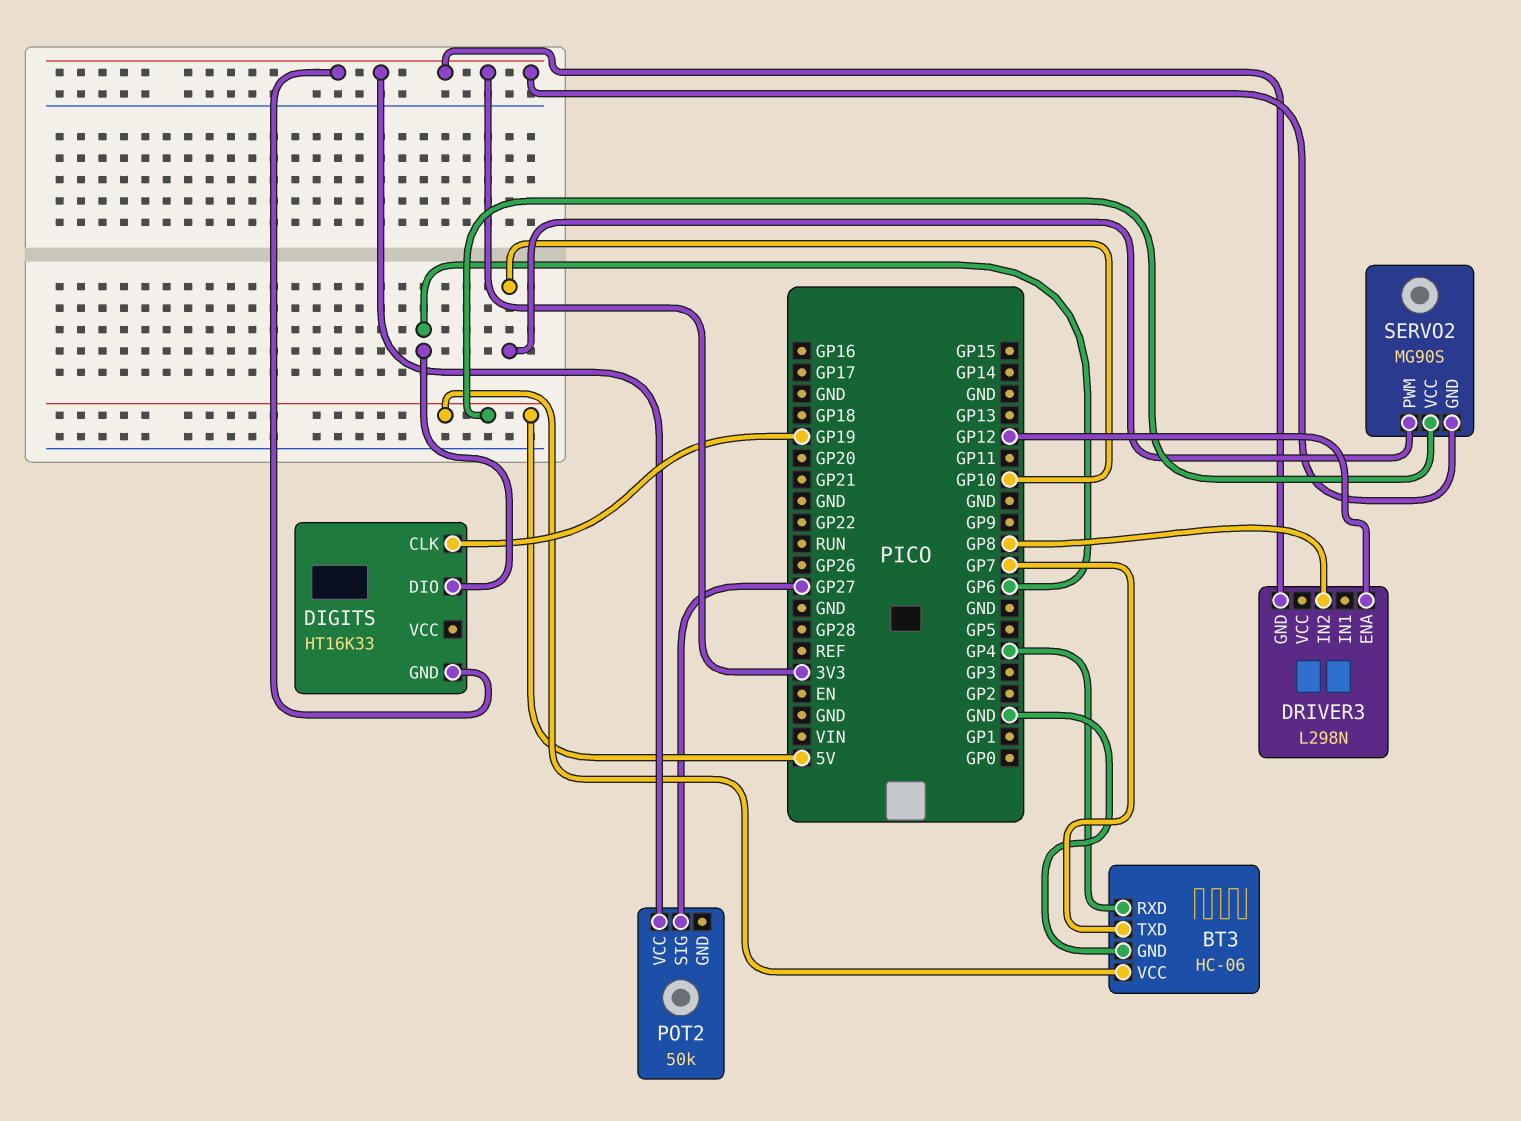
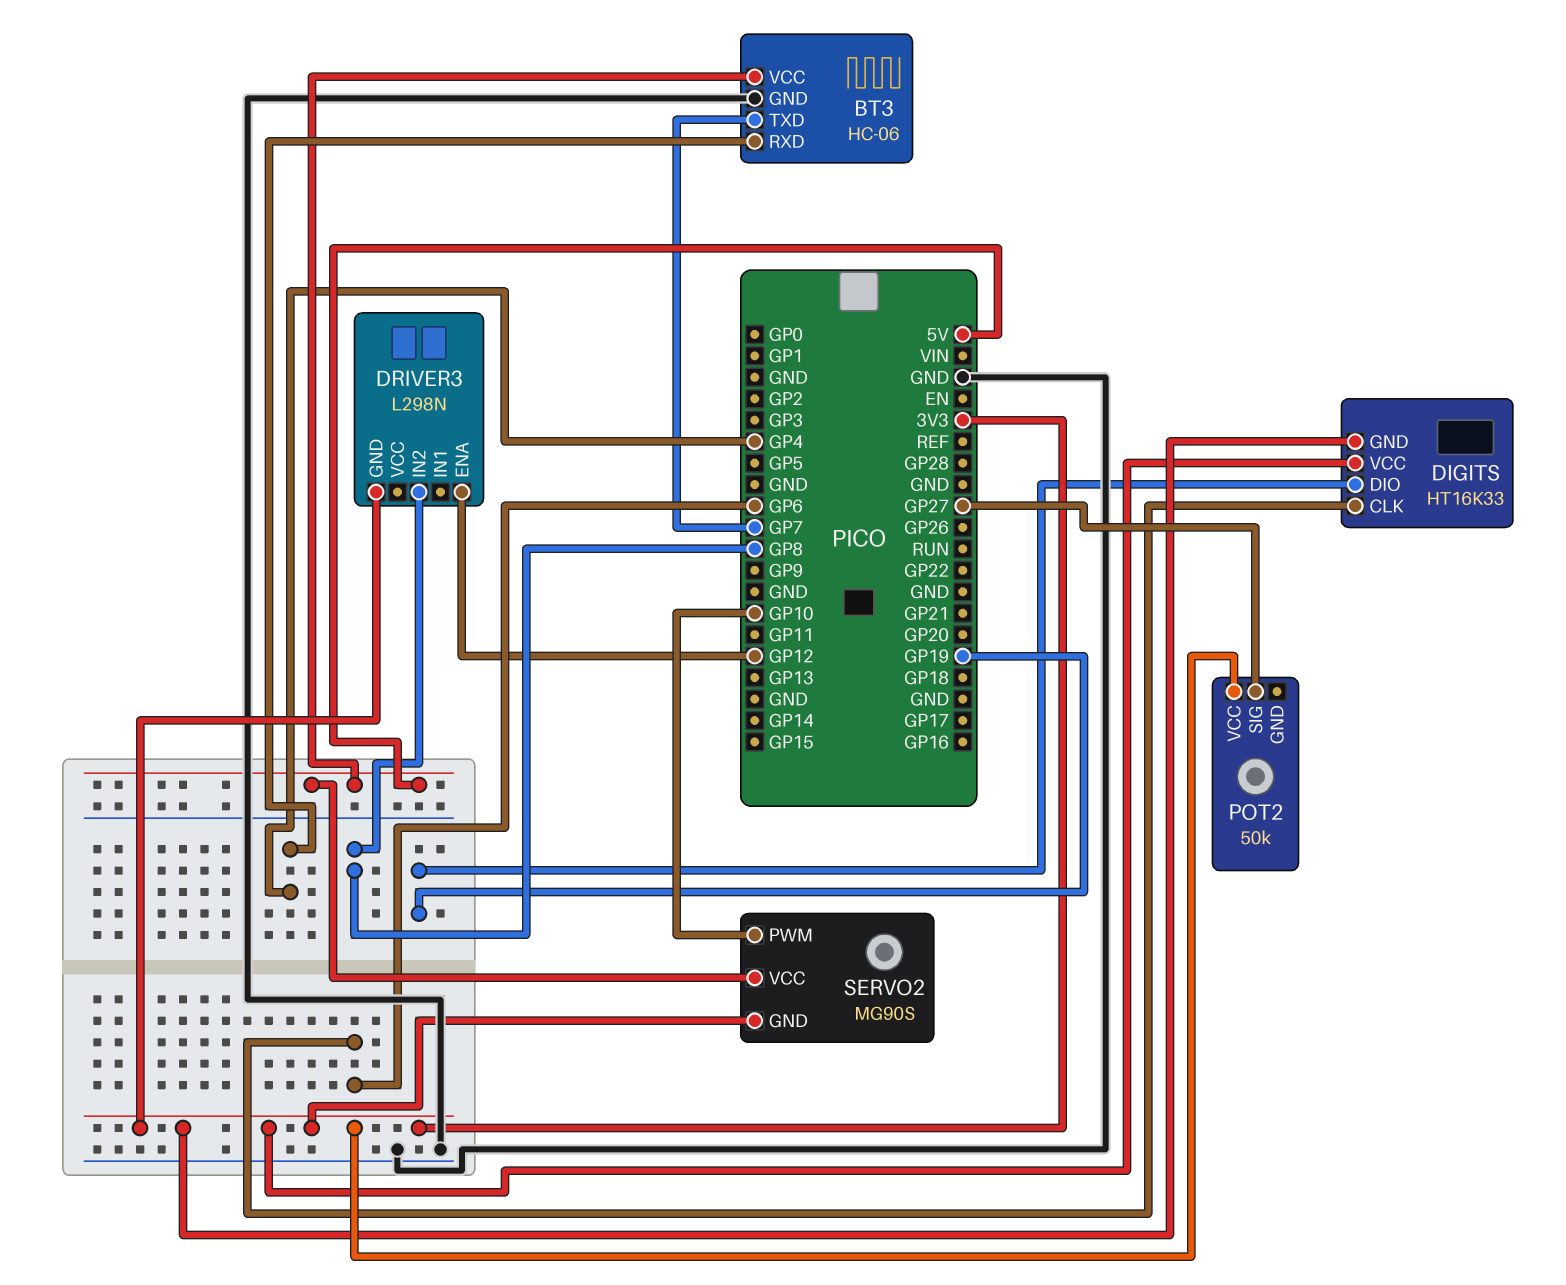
DIGITS pin CLK: GP19 -> GP6
DIGITS pin DIO: GP6 -> GP19
DIGITS pin VCC: none -> 3V3

